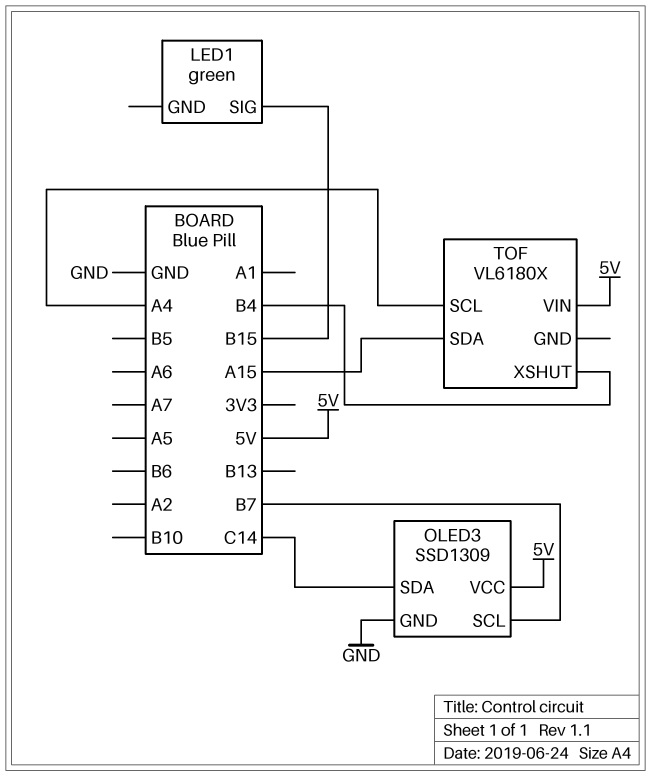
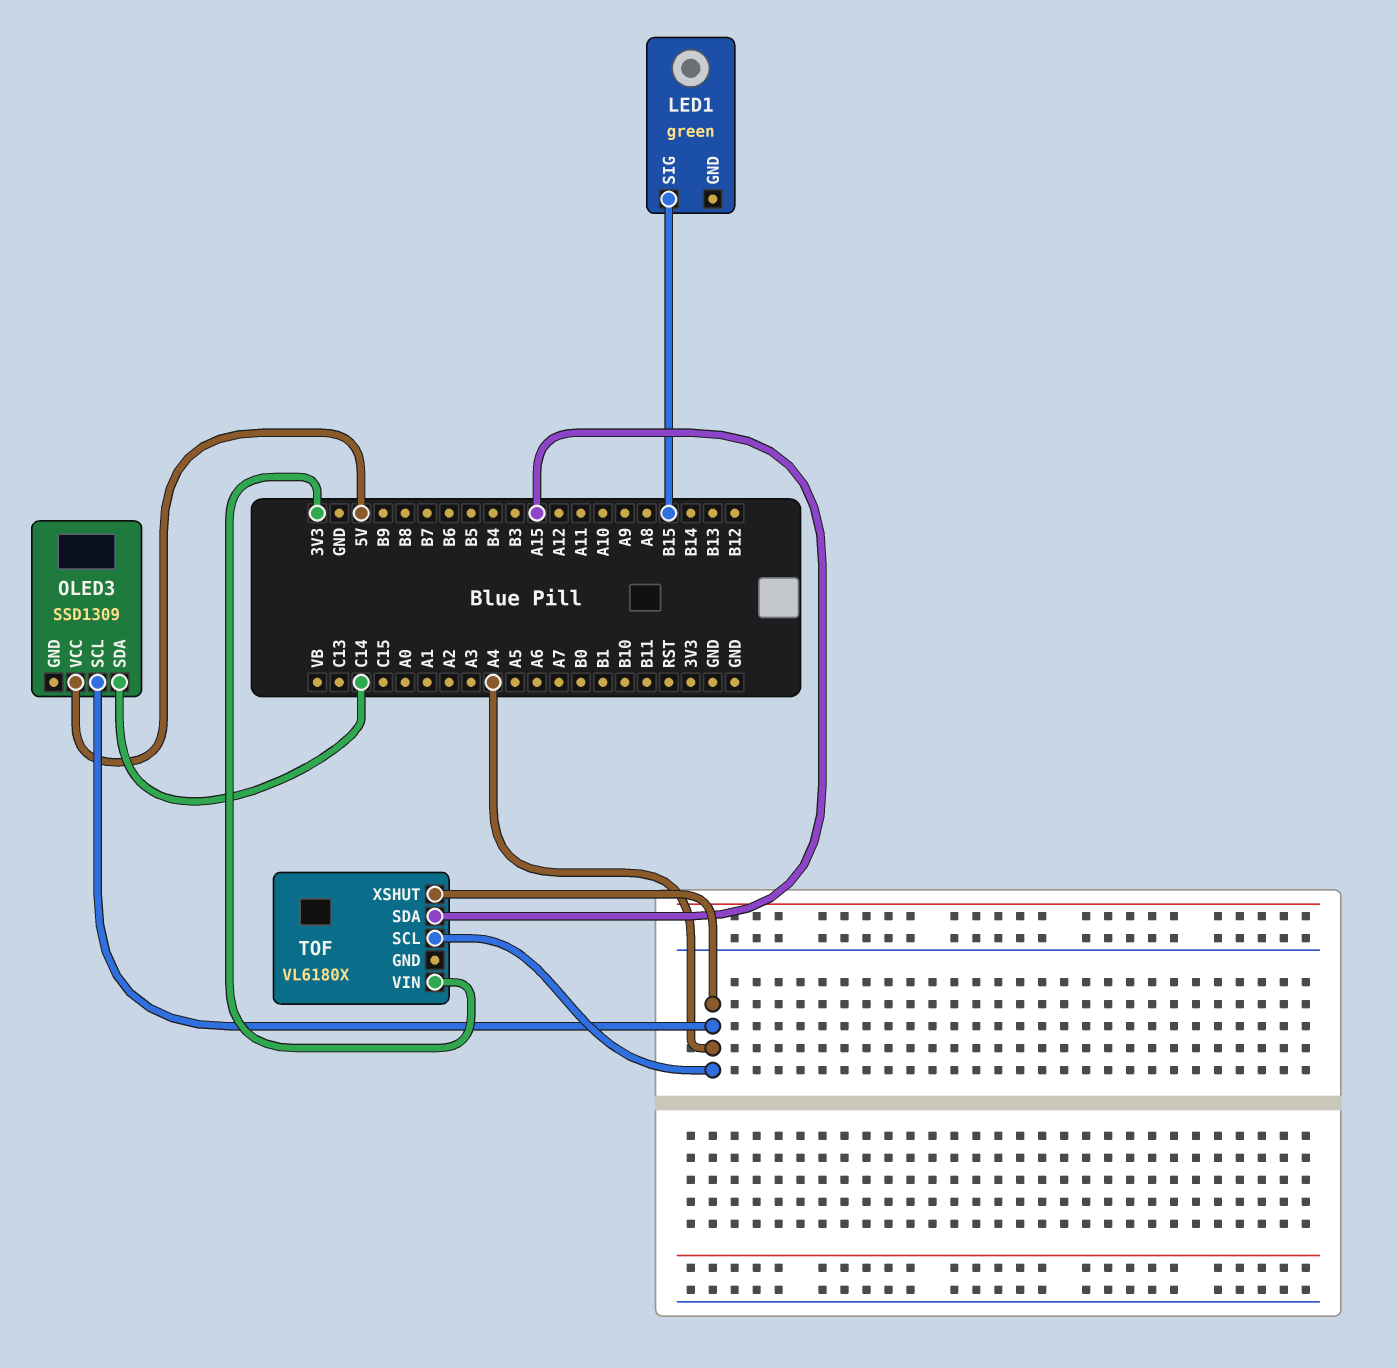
OLED3 pin GND: GND -> none
OLED3 pin SCL: B7 -> A4
TOF pin VIN: 5V -> 3V3
TOF pin XSHUT: B4 -> A4

